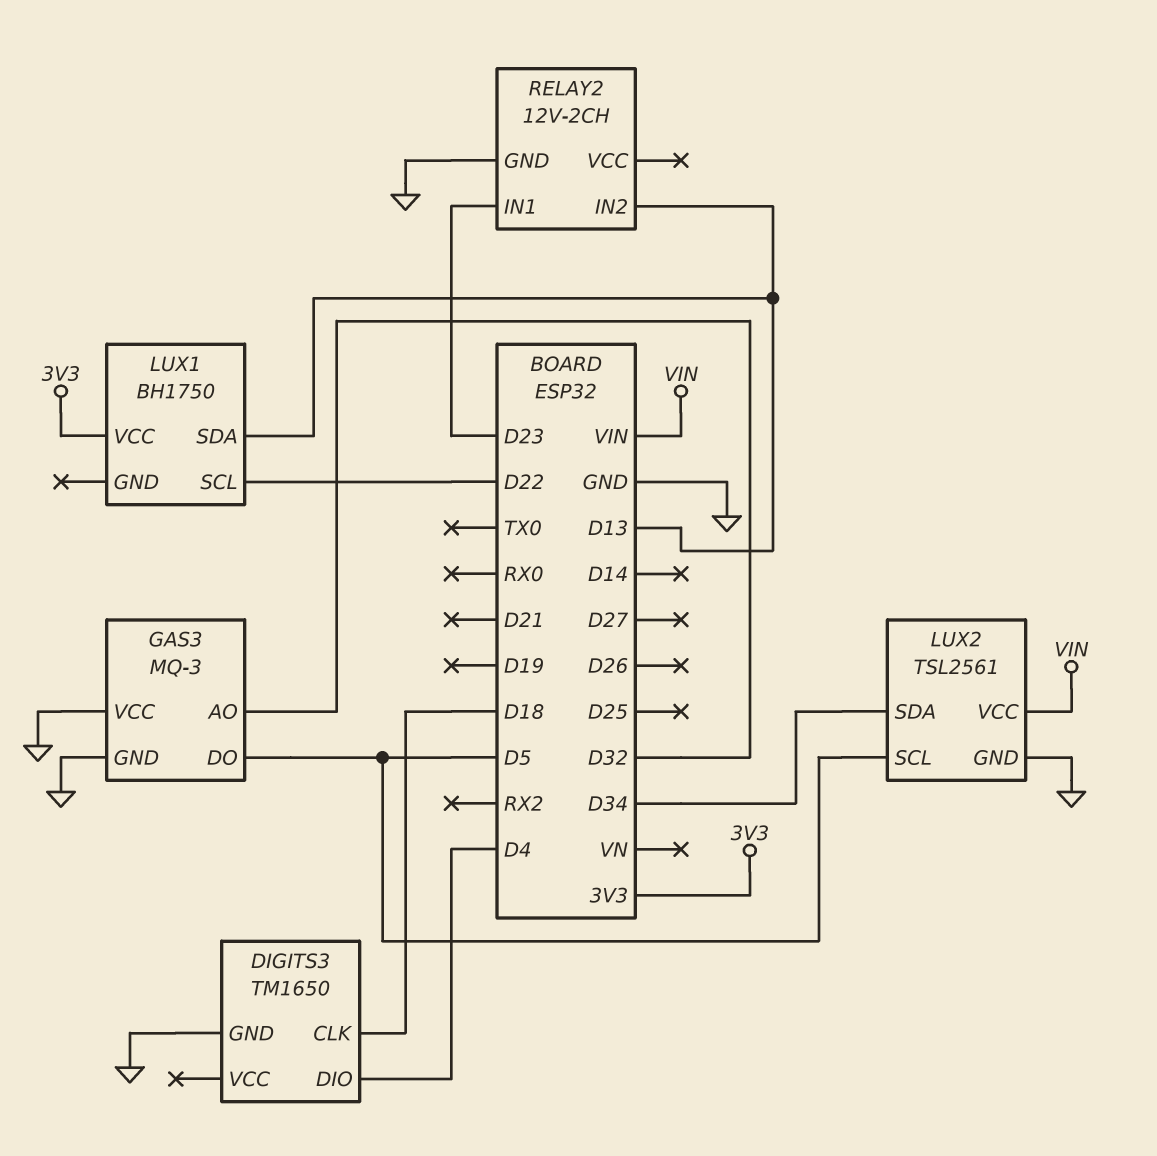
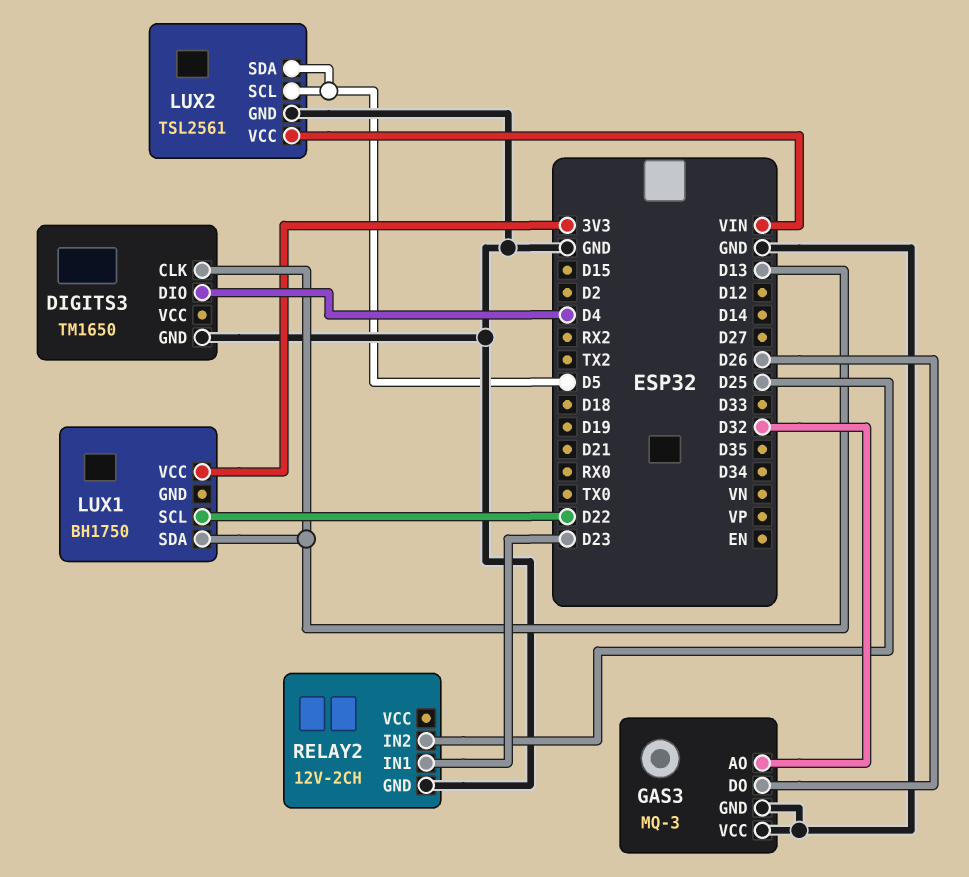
DIGITS3 pin CLK: D18 -> D13
GAS3 pin DO: D5 -> D26
LUX2 pin SDA: D34 -> D5
RELAY2 pin IN2: D13 -> D25

